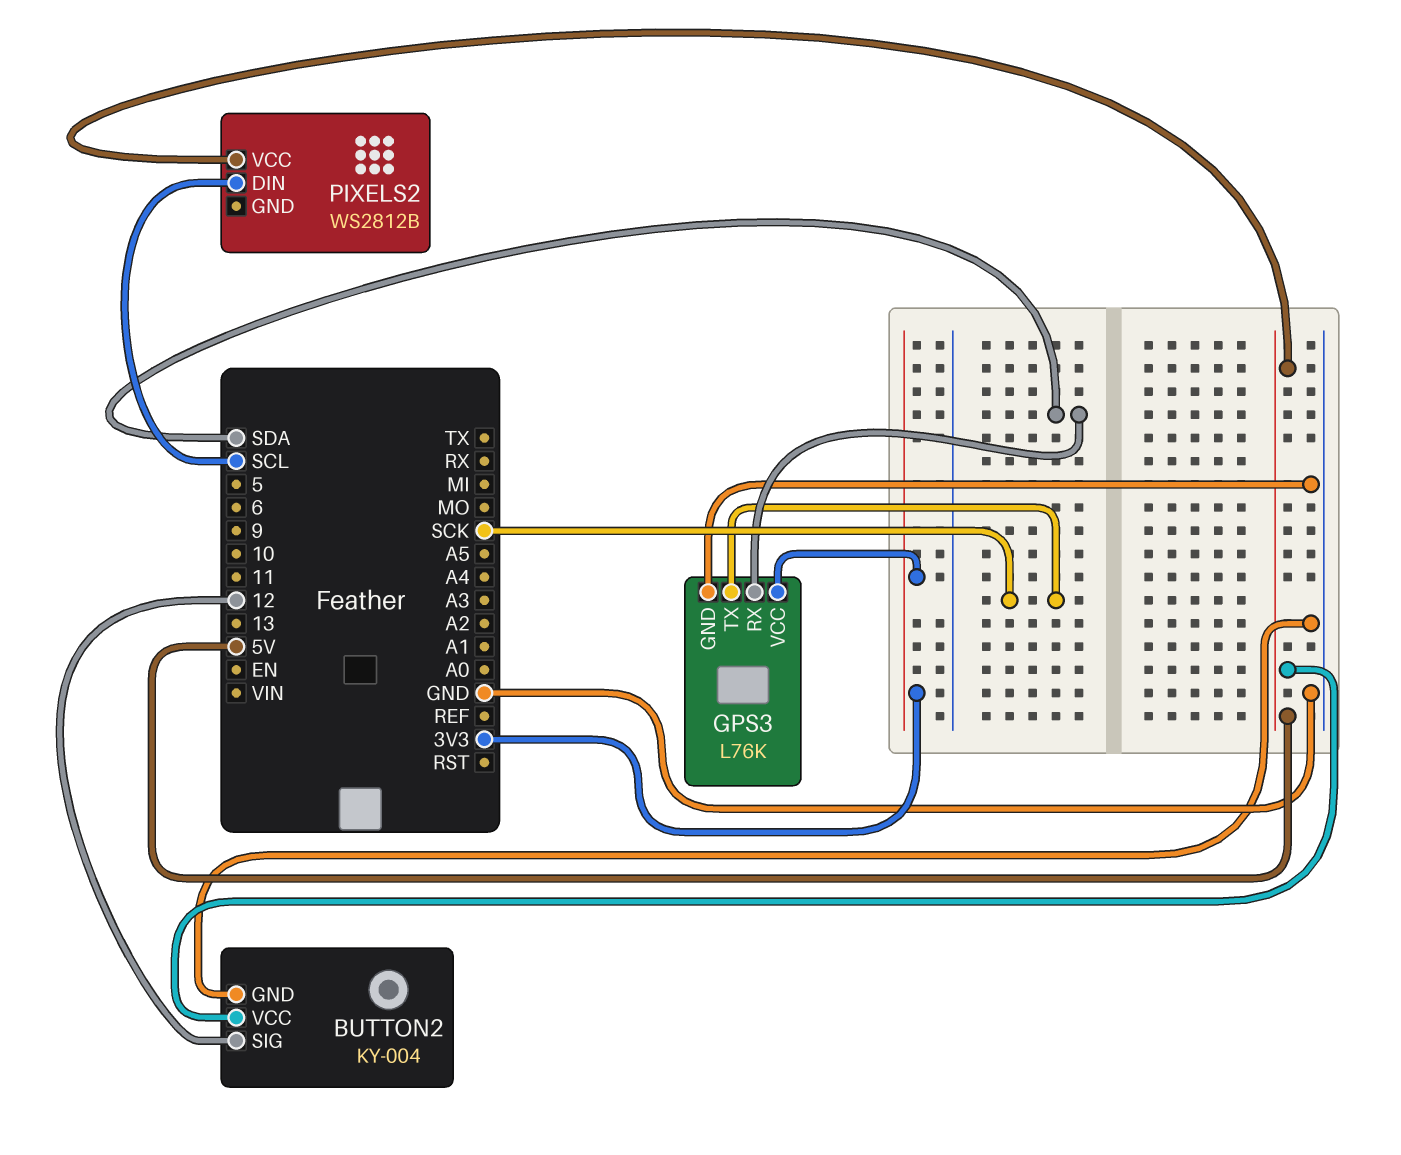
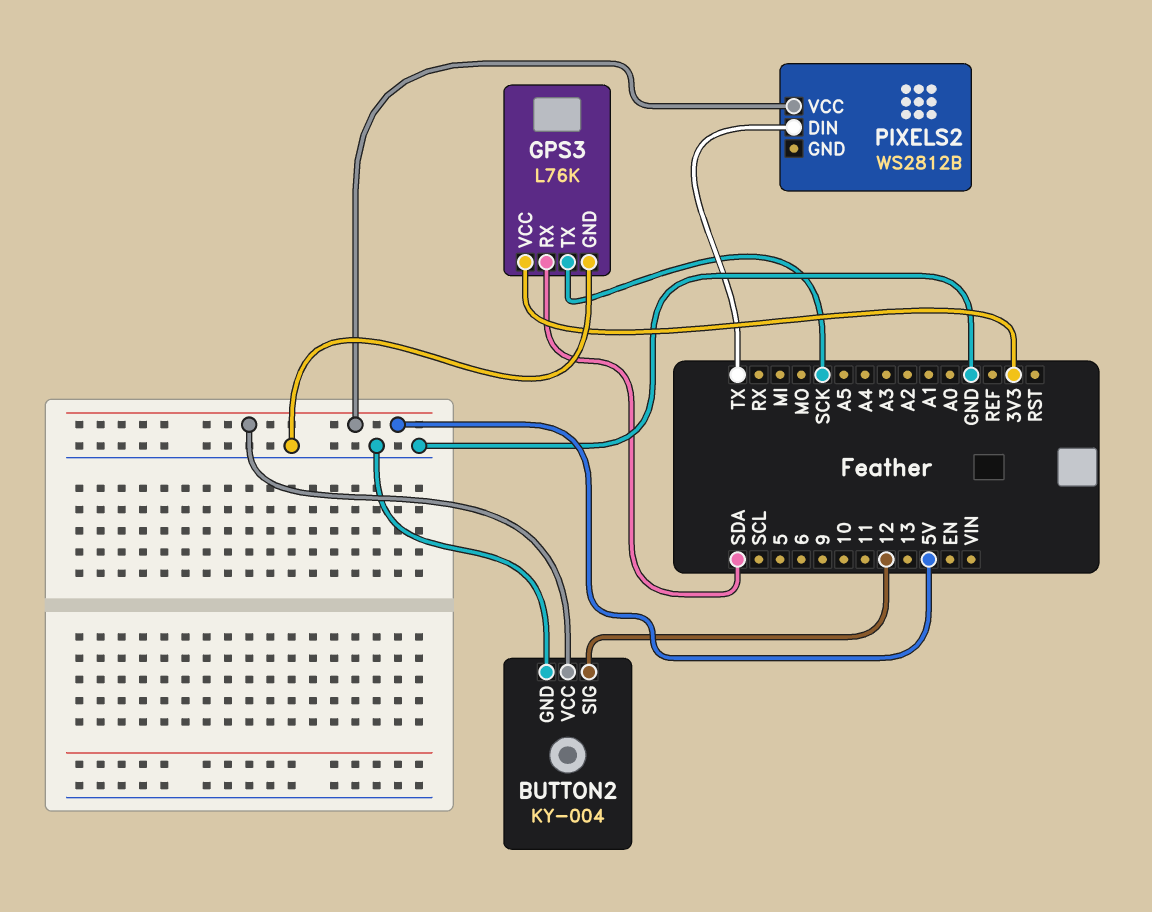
PIXELS2 pin DIN: SCL -> TX

